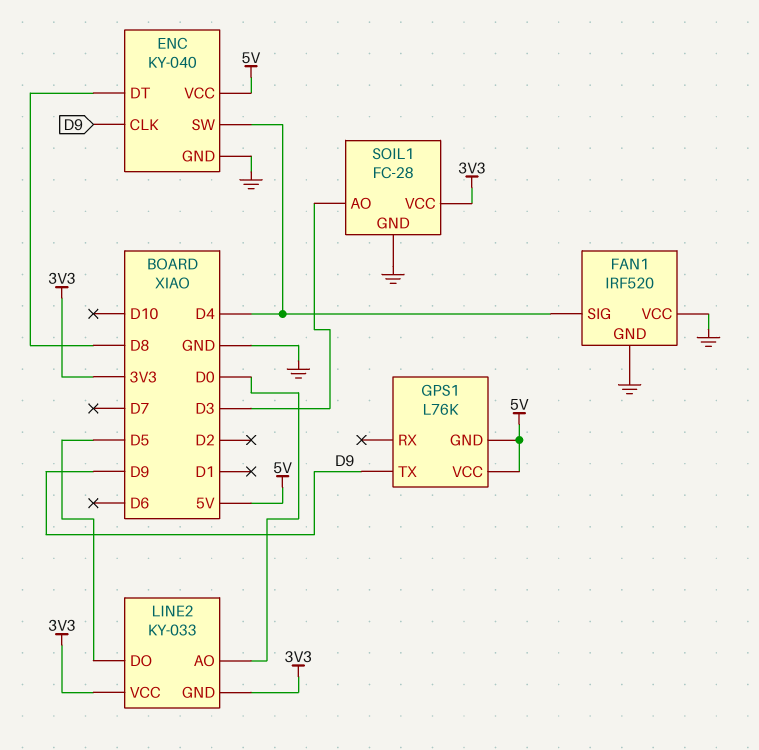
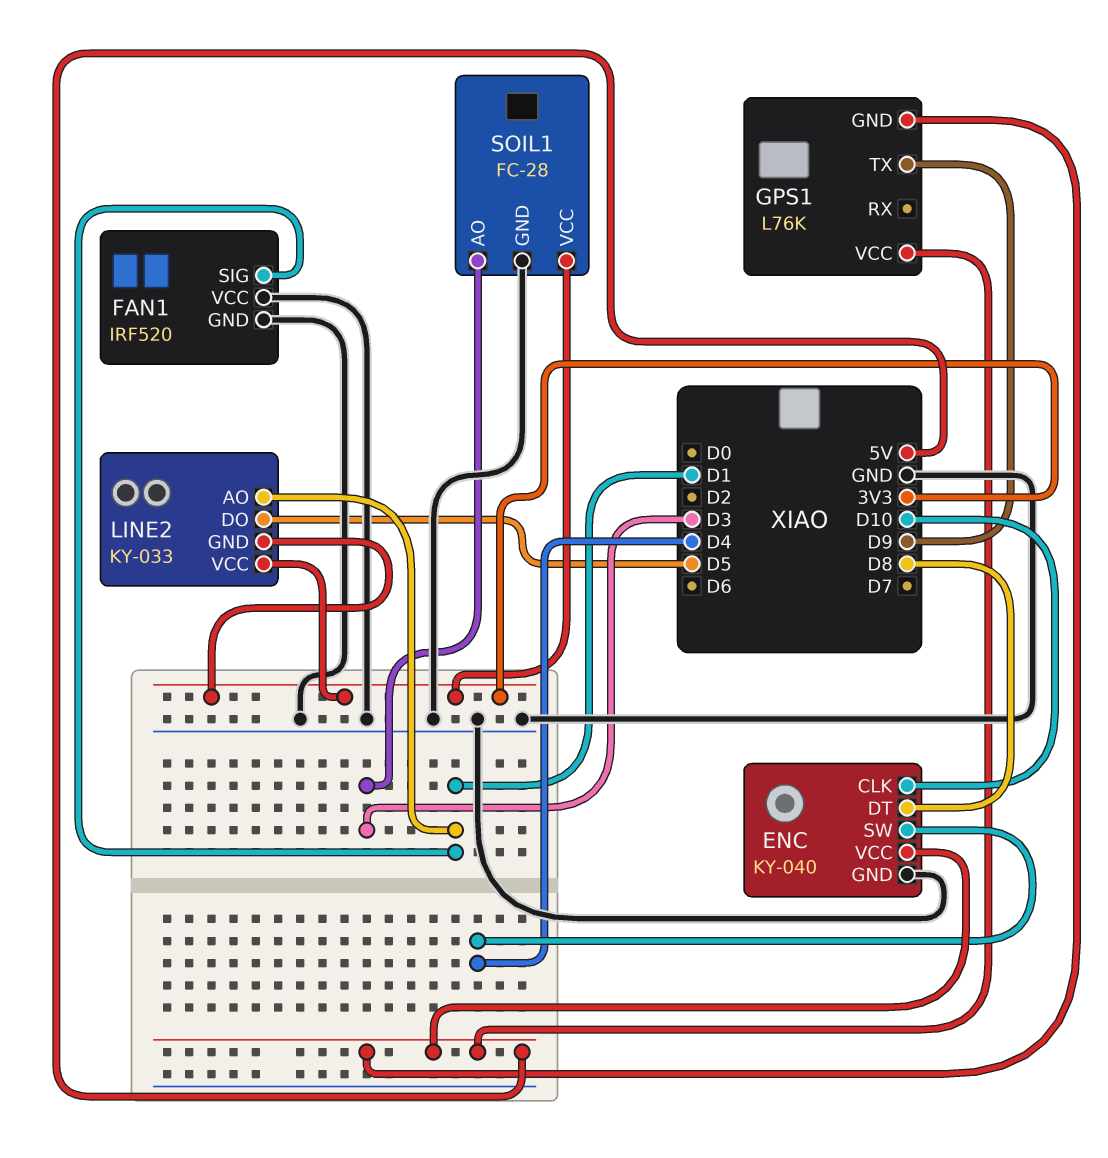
ENC pin CLK: D9 -> D10
FAN1 pin SIG: D4 -> D1
LINE2 pin AO: D0 -> D1

